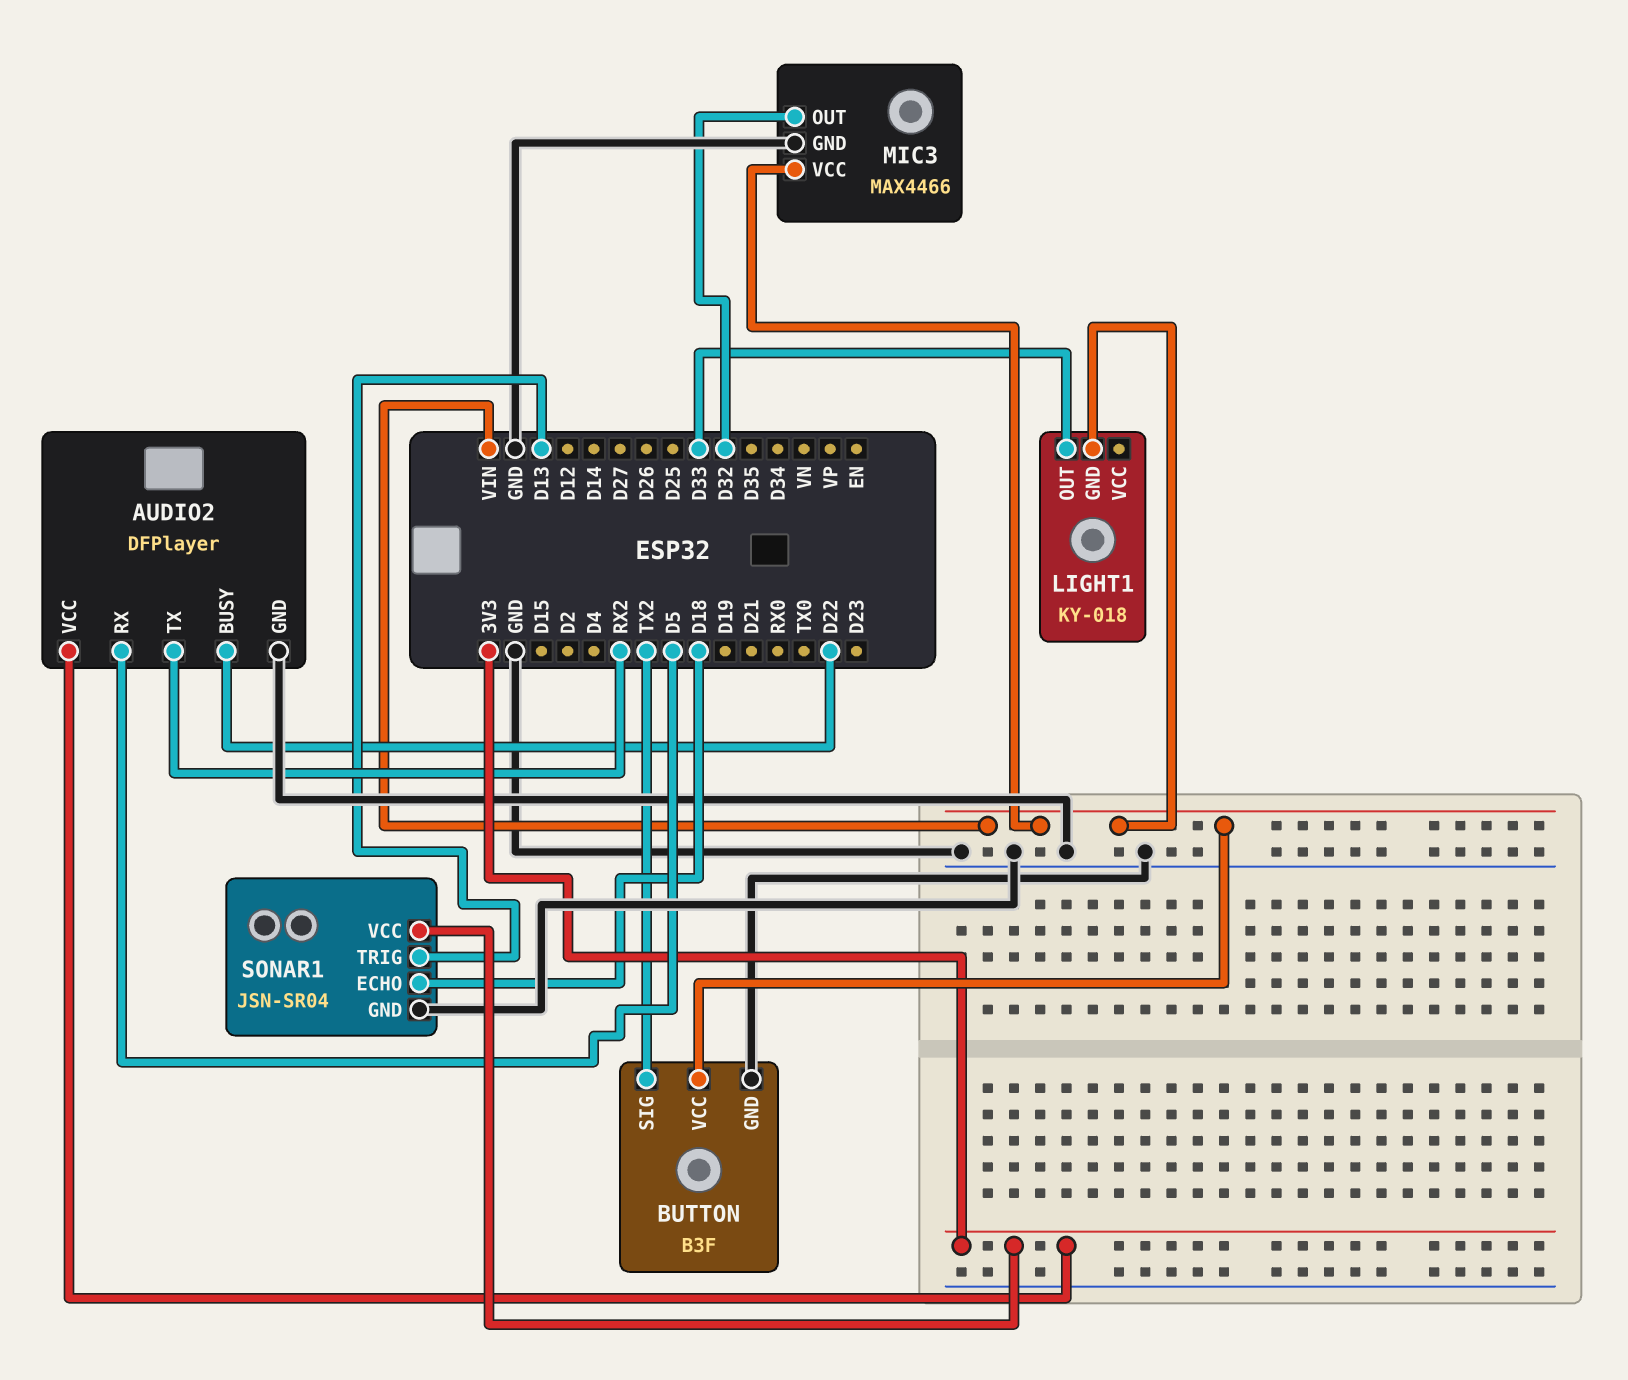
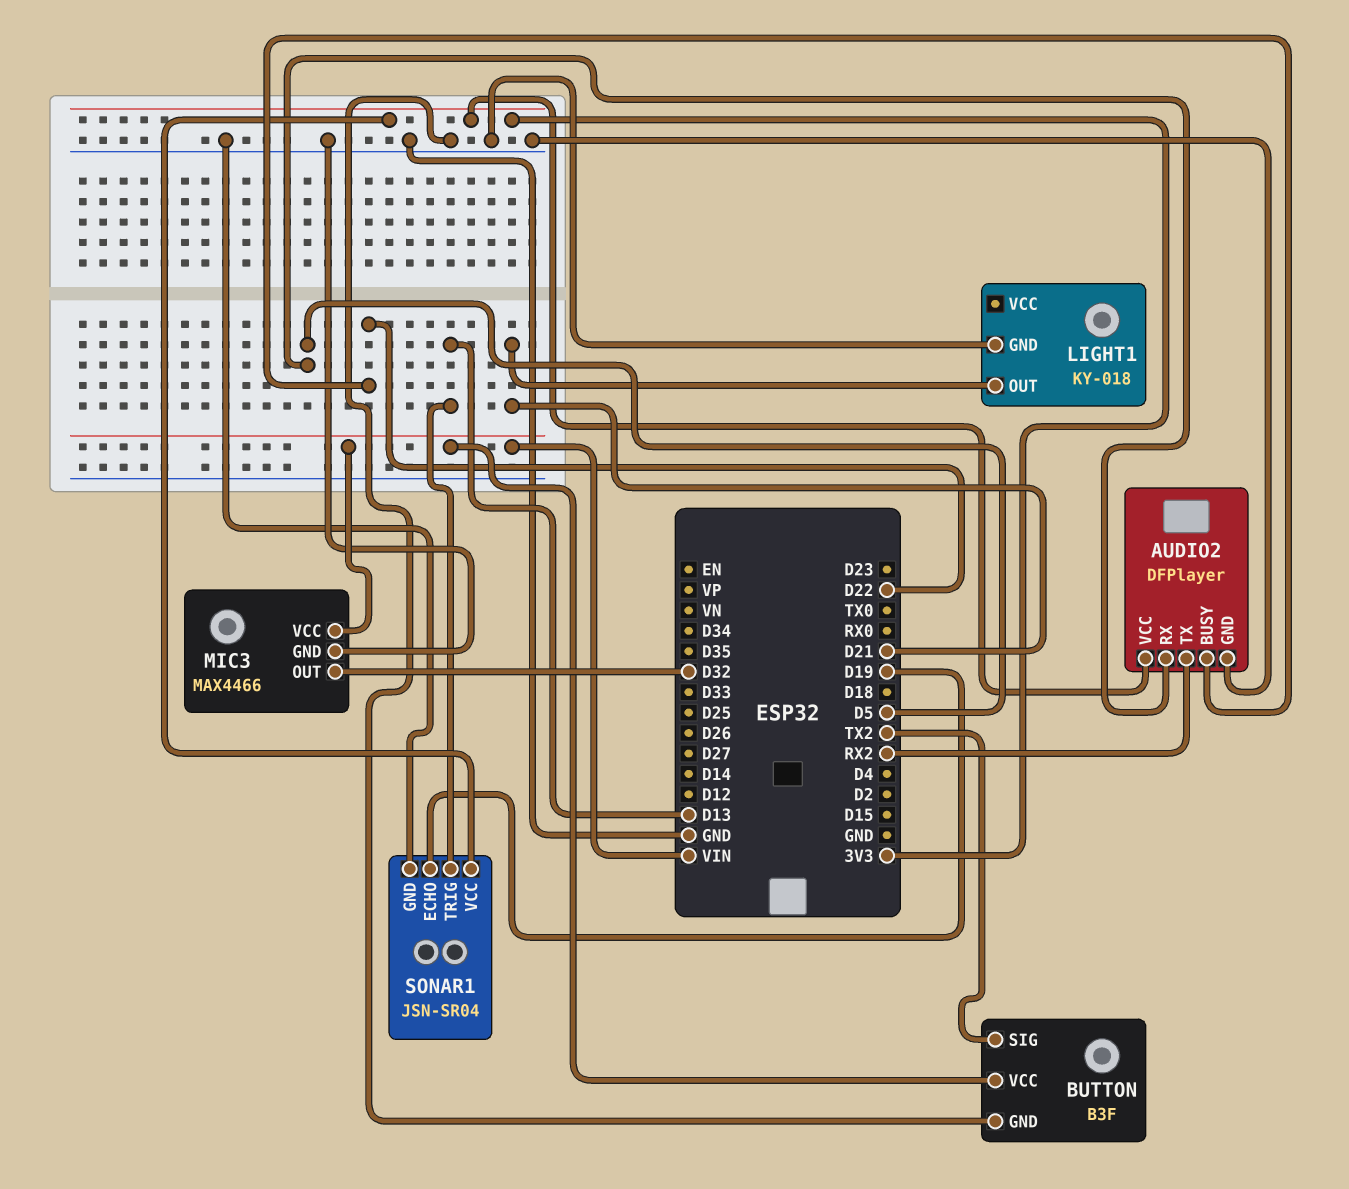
LIGHT1 pin GND: VIN -> GND
LIGHT1 pin OUT: D33 -> D21
SONAR1 pin ECHO: D18 -> D19

